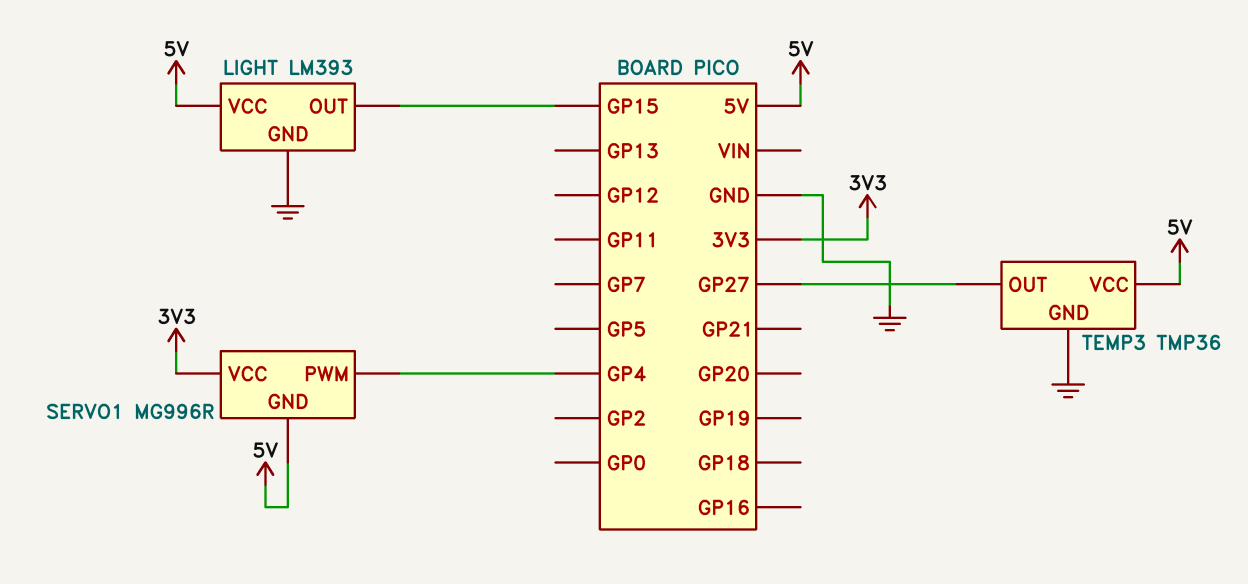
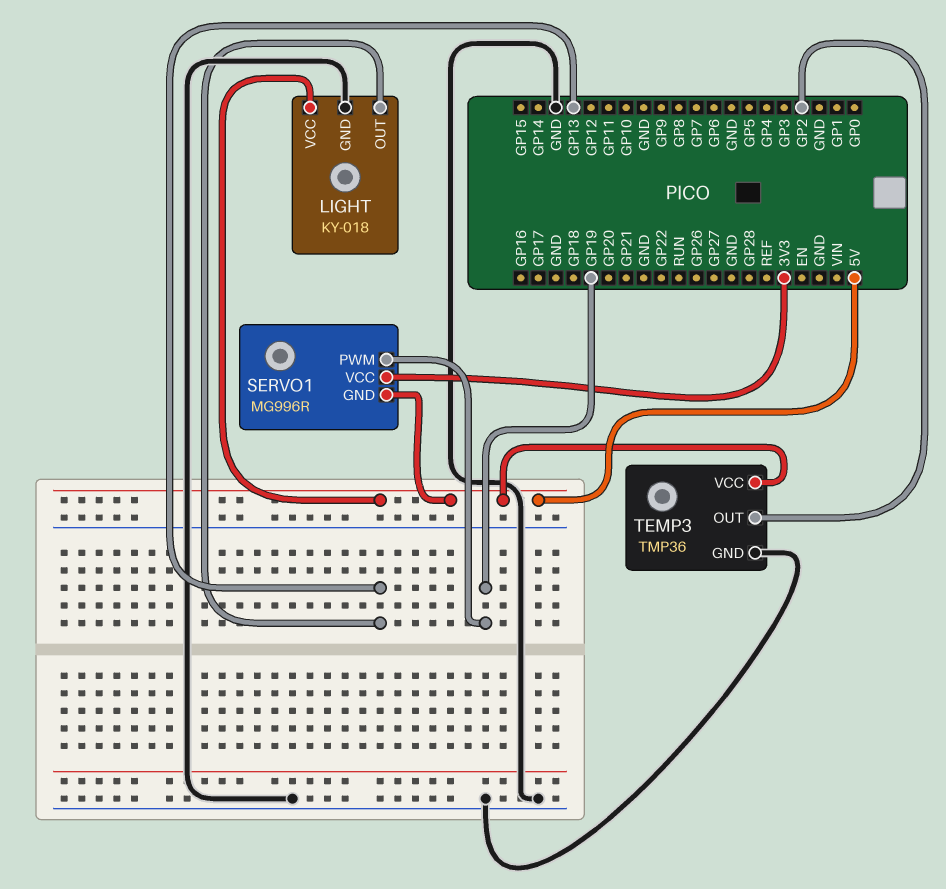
LIGHT: LM393 -> KY-018
LIGHT pin OUT: GP15 -> GP13
SERVO1 pin PWM: GP4 -> GP19
TEMP3 pin OUT: GP27 -> GP2

